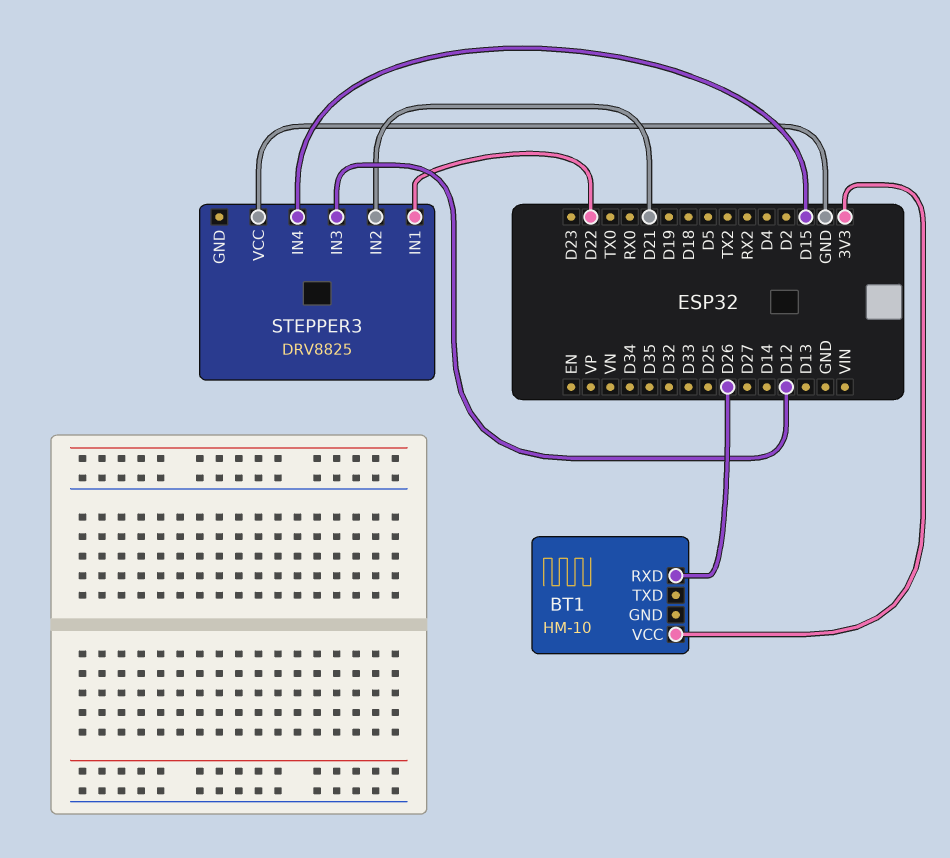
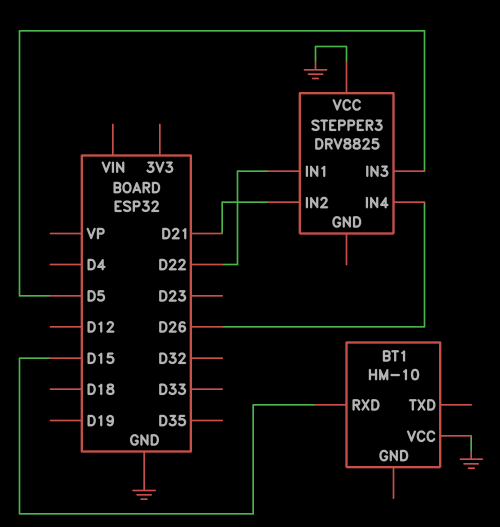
BT1 pin RXD: D26 -> D15
BT1 pin VCC: 3V3 -> GND
STEPPER3 pin IN3: D12 -> D5
STEPPER3 pin IN4: D15 -> D26

